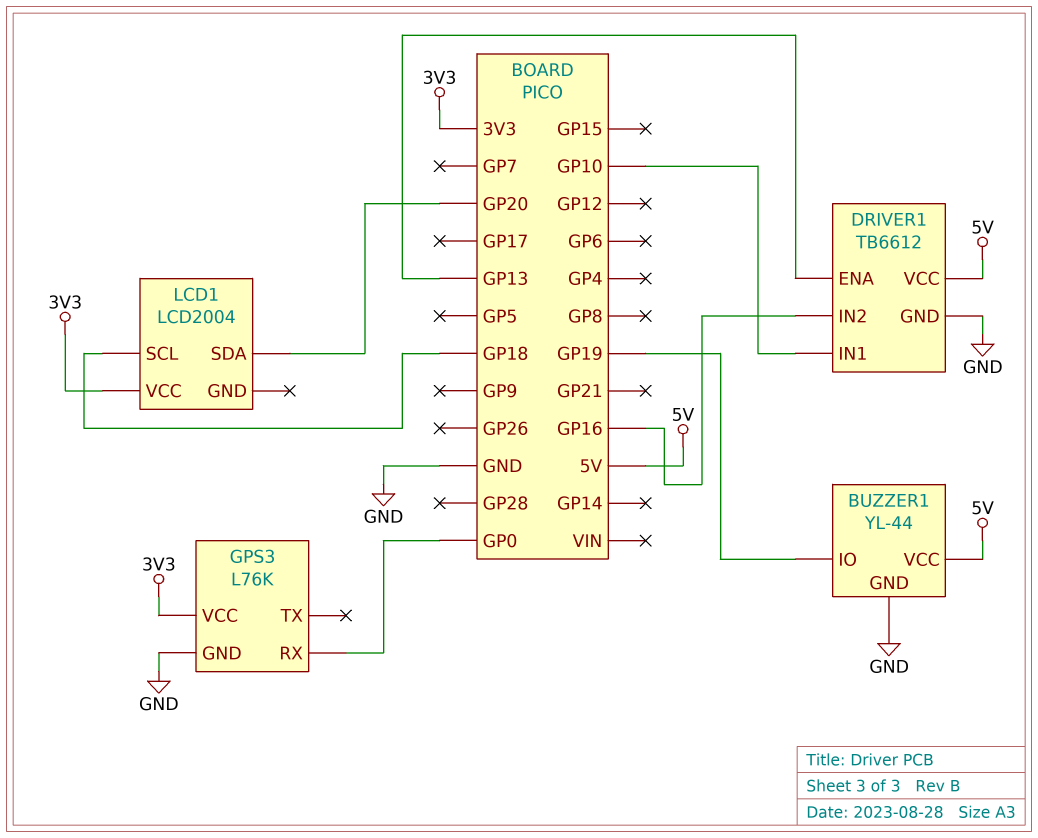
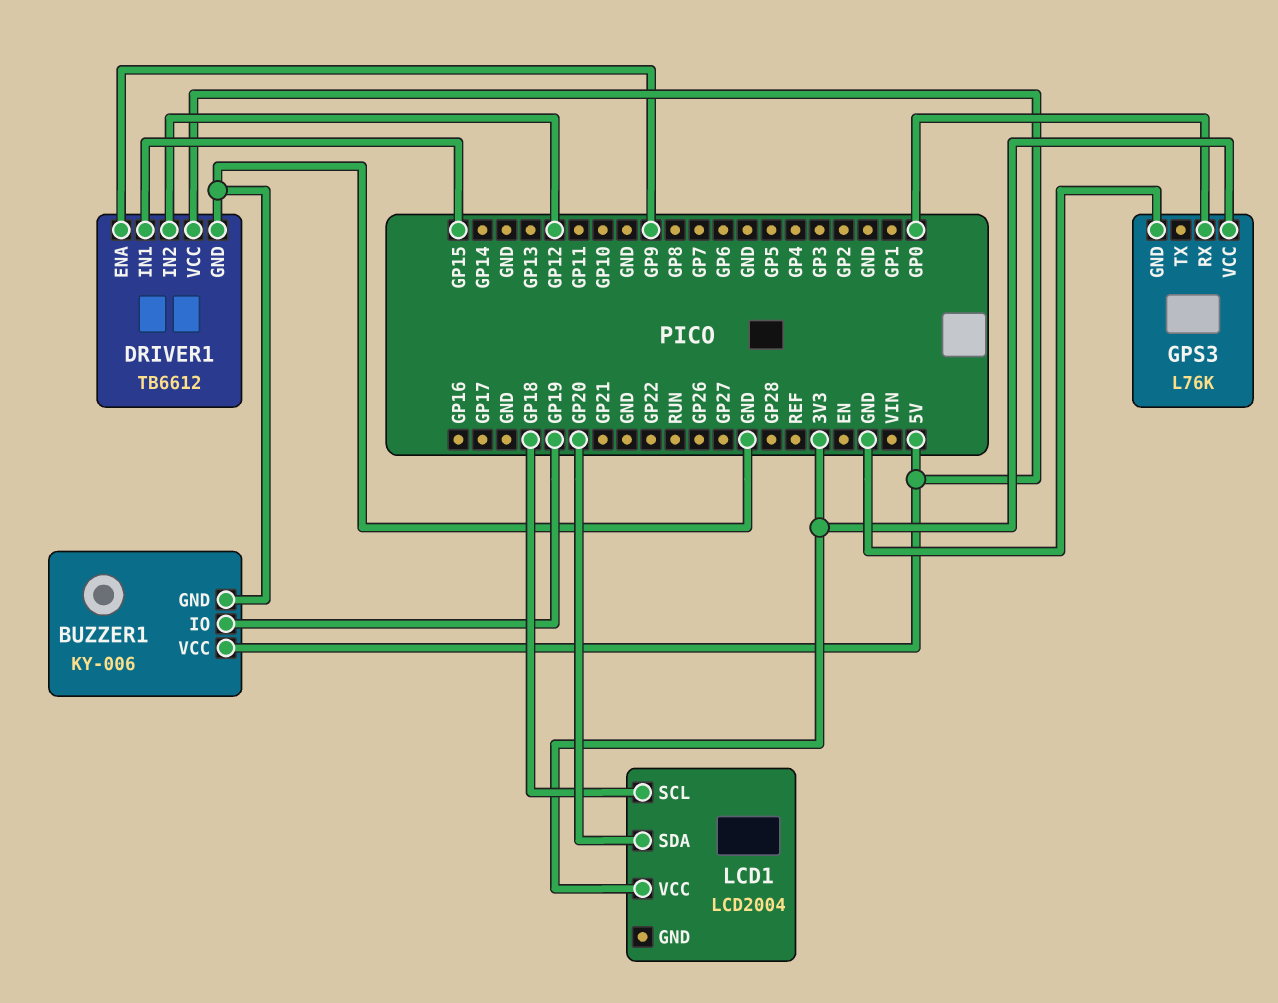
BUZZER1: YL-44 -> KY-006
DRIVER1 pin ENA: GP13 -> GP9
DRIVER1 pin IN1: GP10 -> GP15
DRIVER1 pin IN2: GP16 -> GP12

